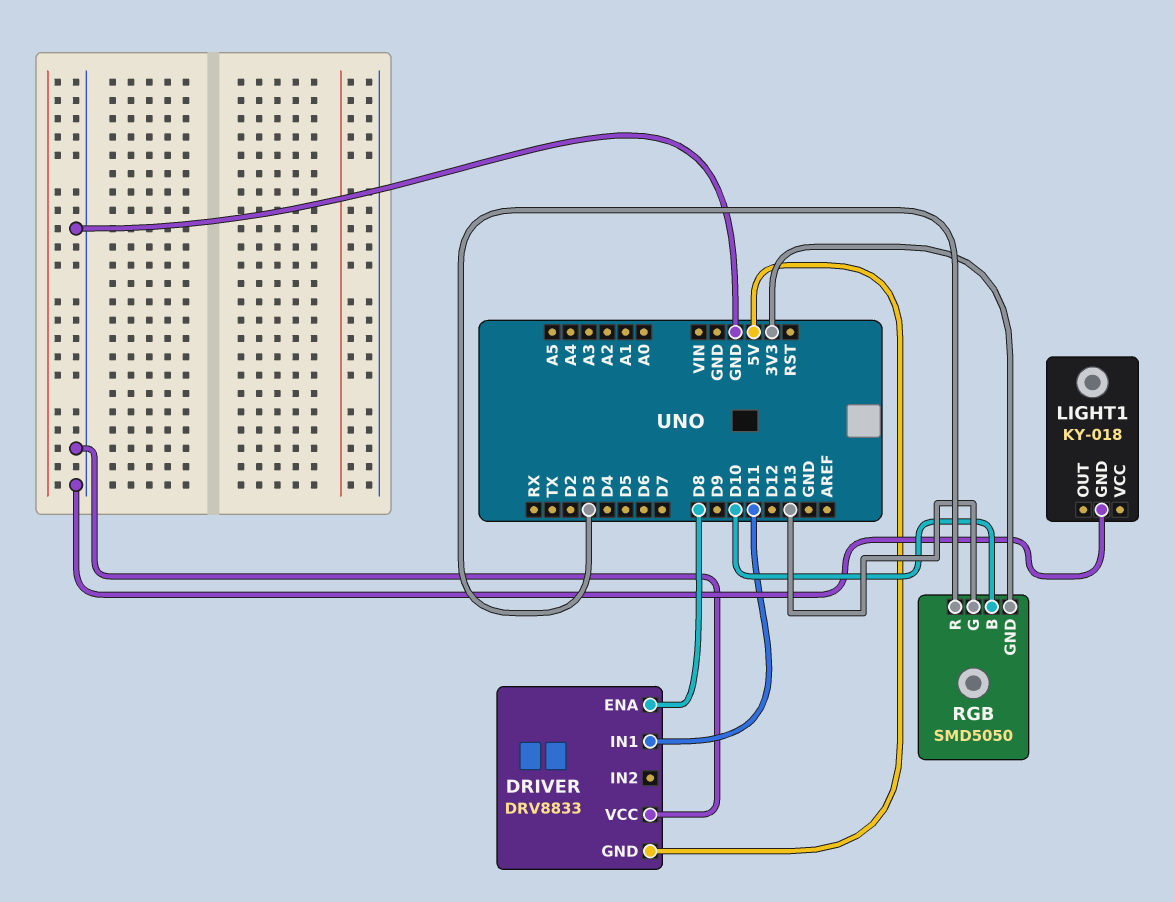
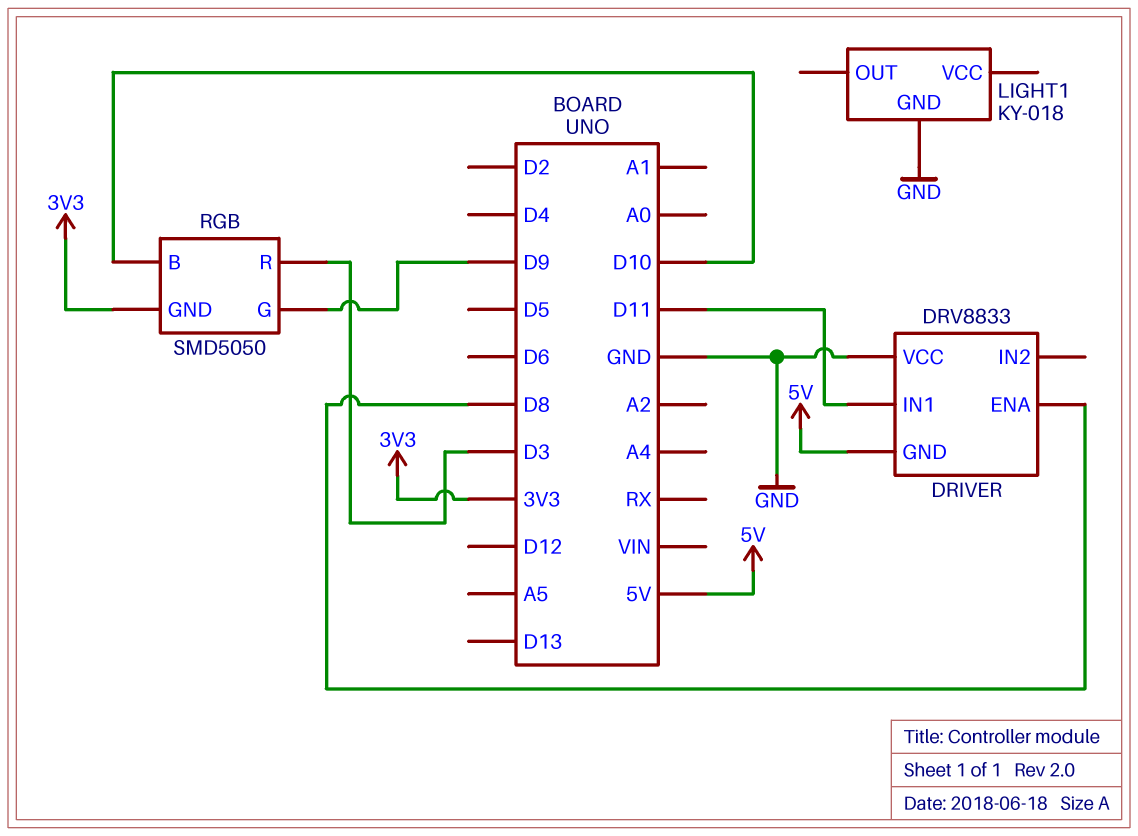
RGB pin G: D13 -> D9

